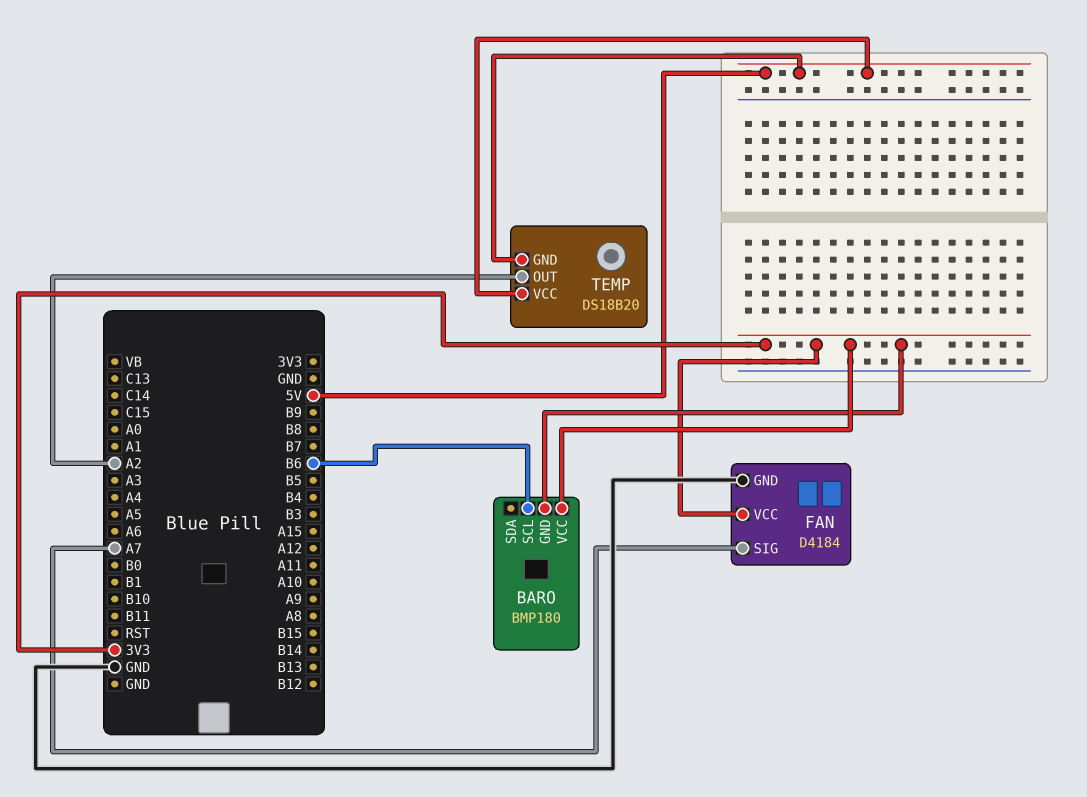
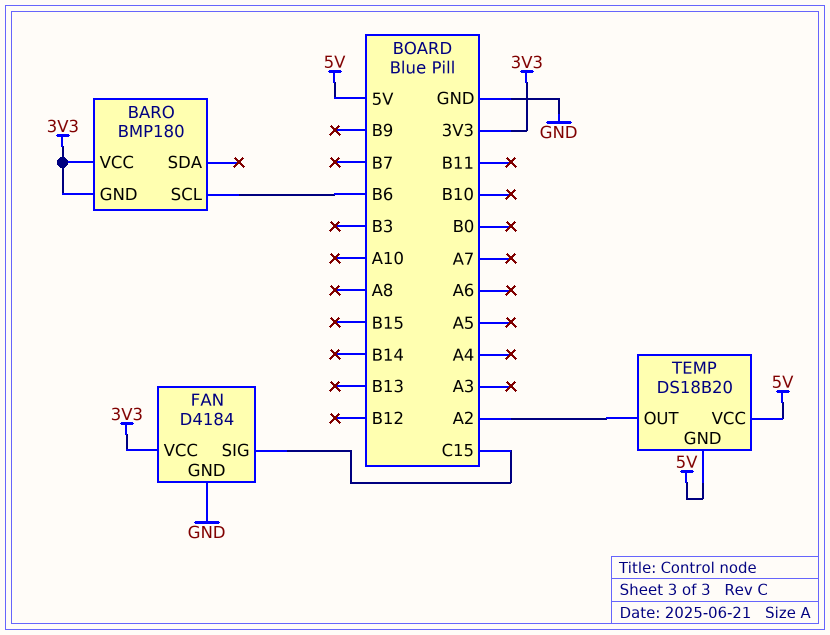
FAN pin SIG: A7 -> C15

